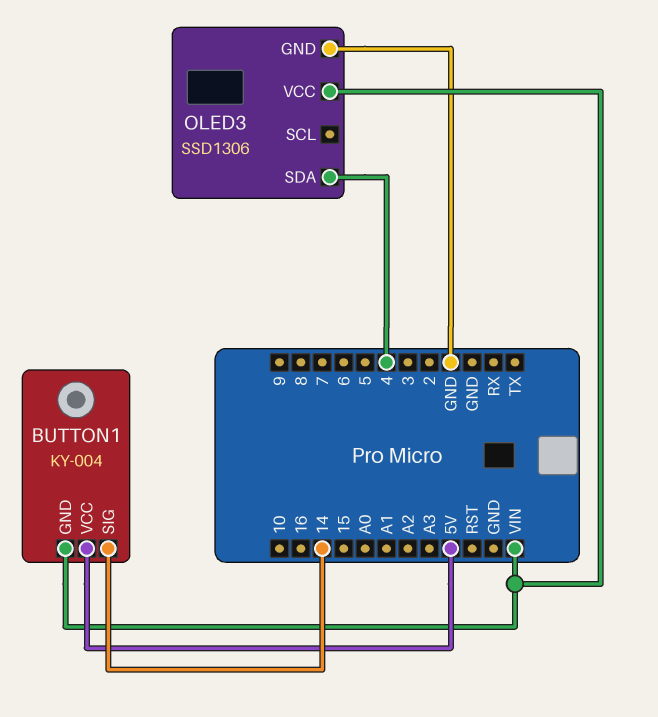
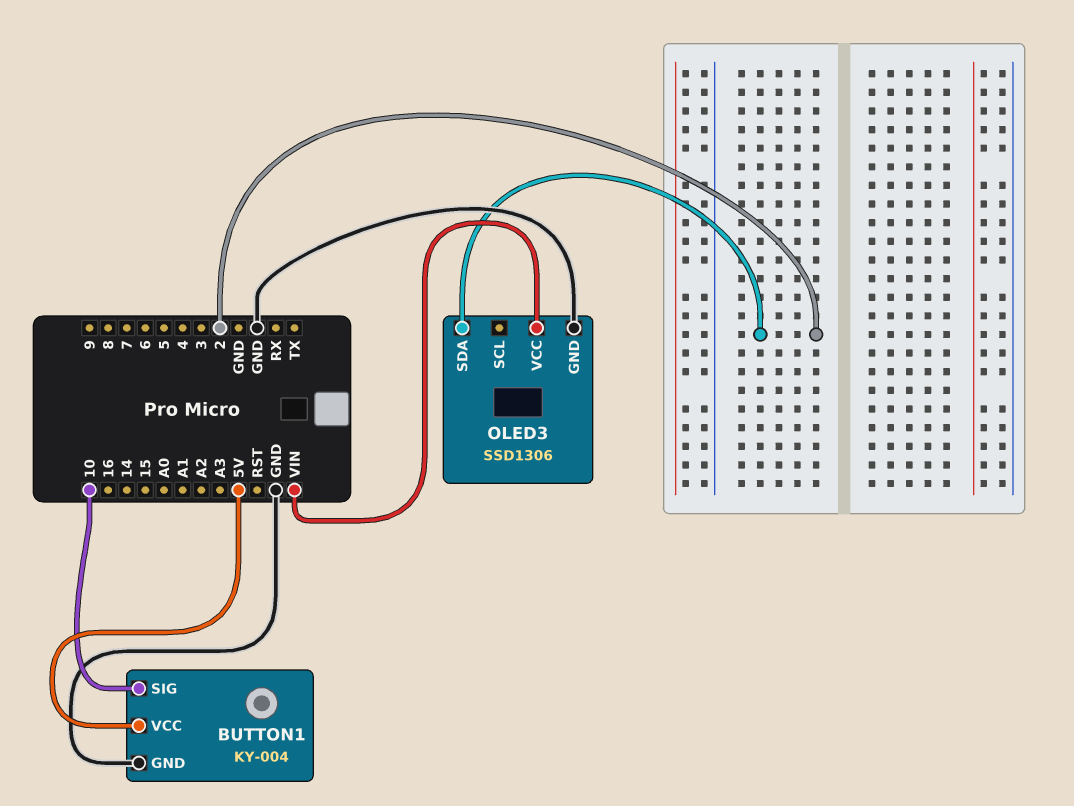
BUTTON1 pin GND: VIN -> GND
BUTTON1 pin SIG: 14 -> 10
OLED3 pin SDA: 4 -> 2

